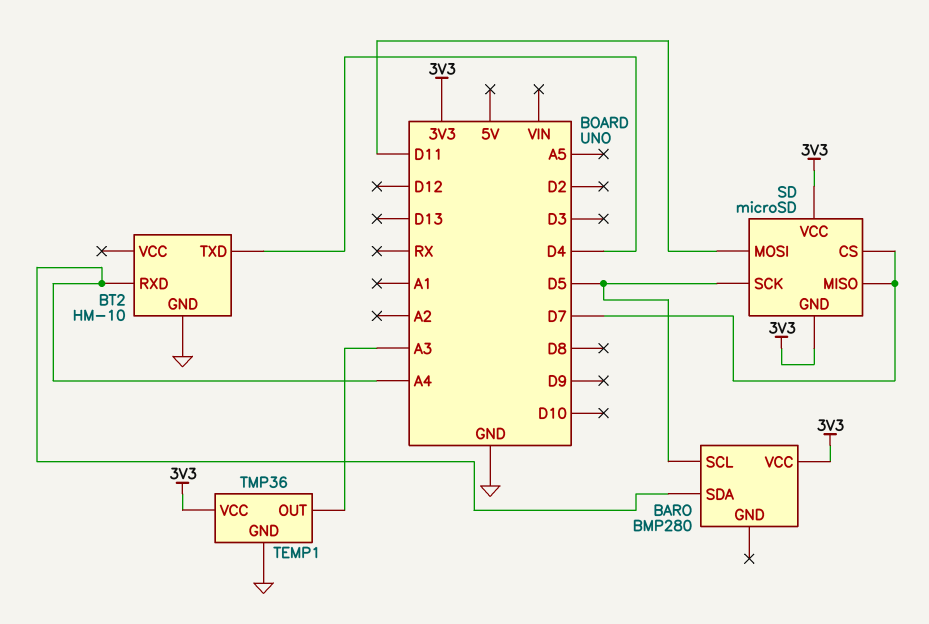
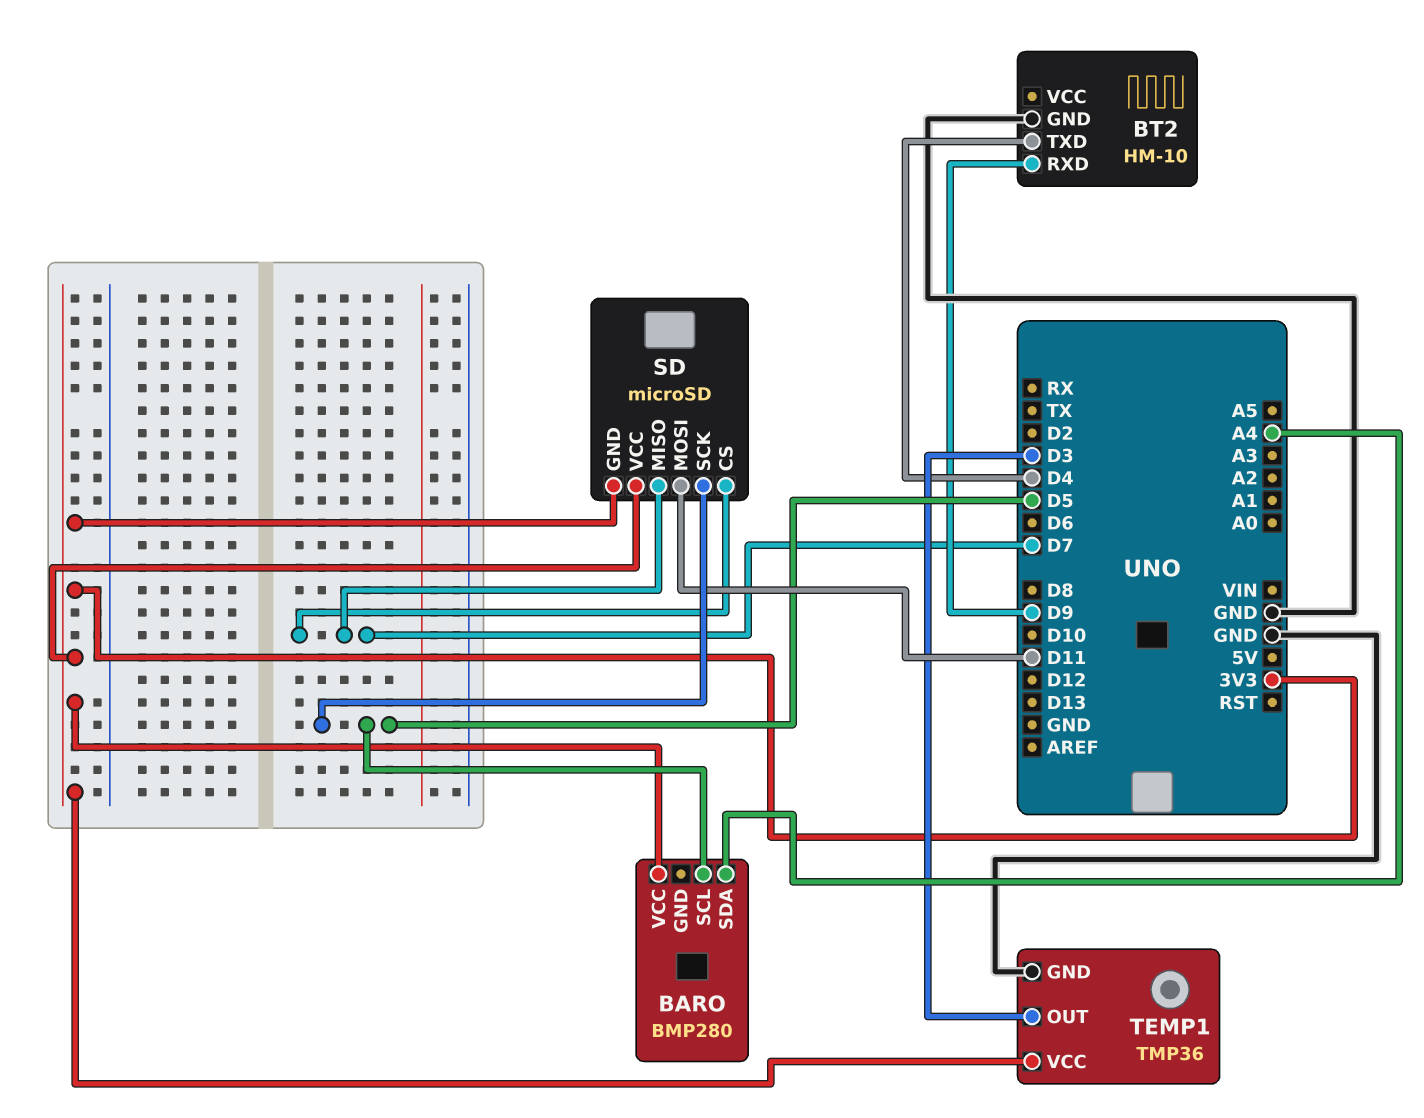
BT2 pin RXD: A4 -> D9
TEMP1 pin OUT: A3 -> D3

